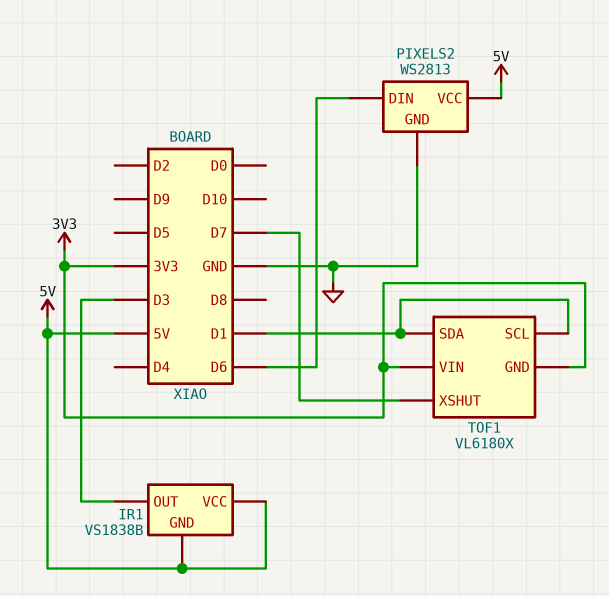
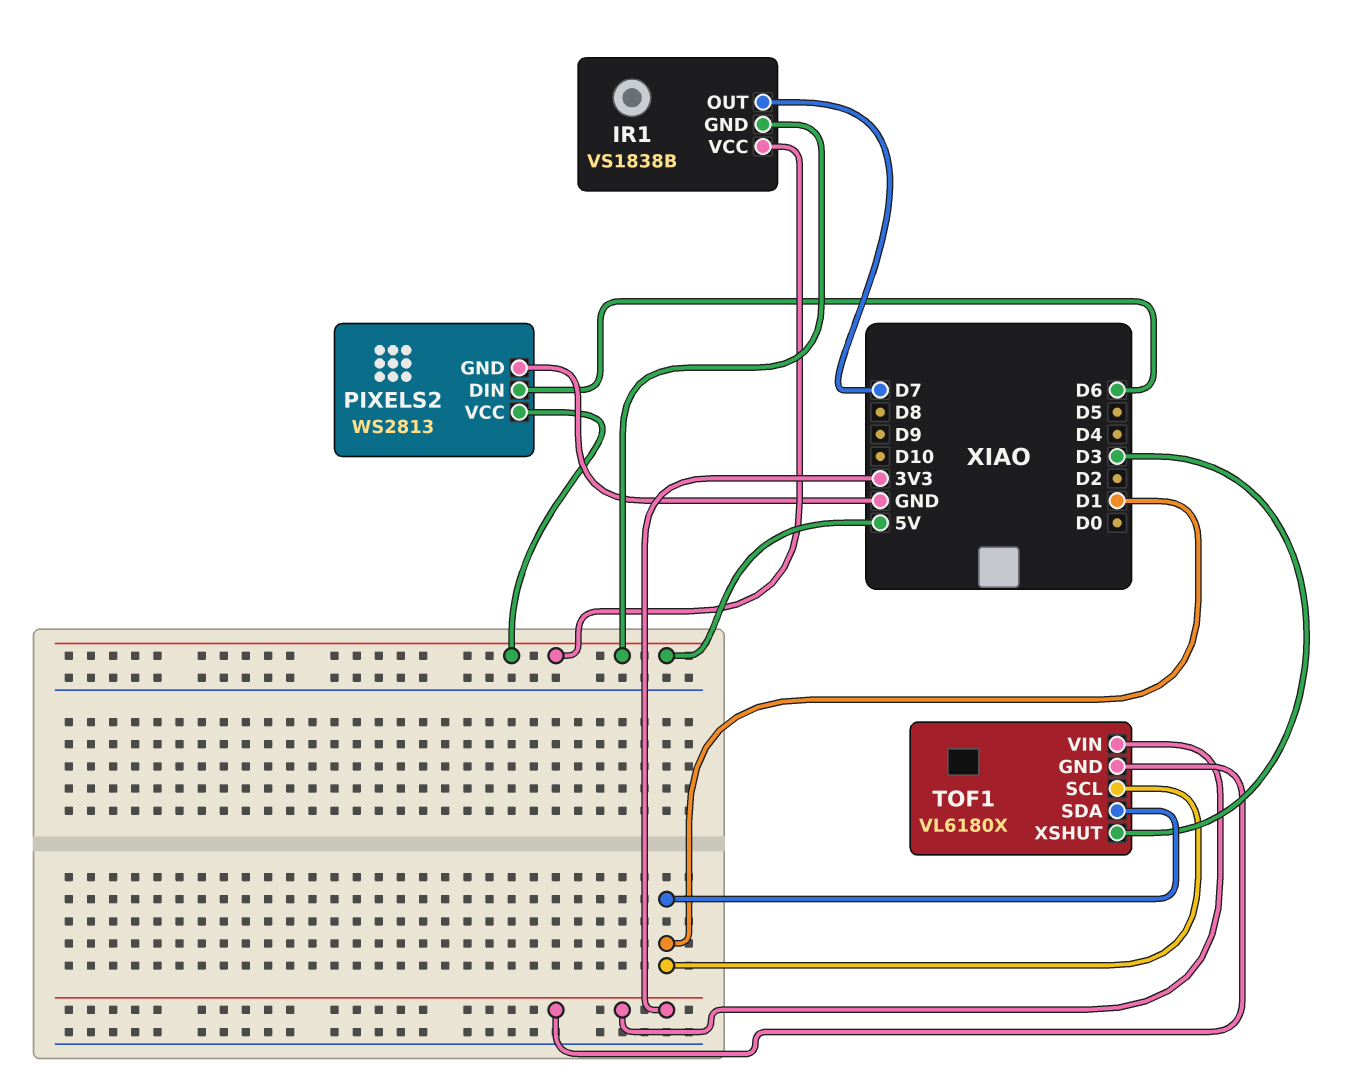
IR1 pin OUT: D3 -> D7
TOF1 pin XSHUT: D7 -> D3

